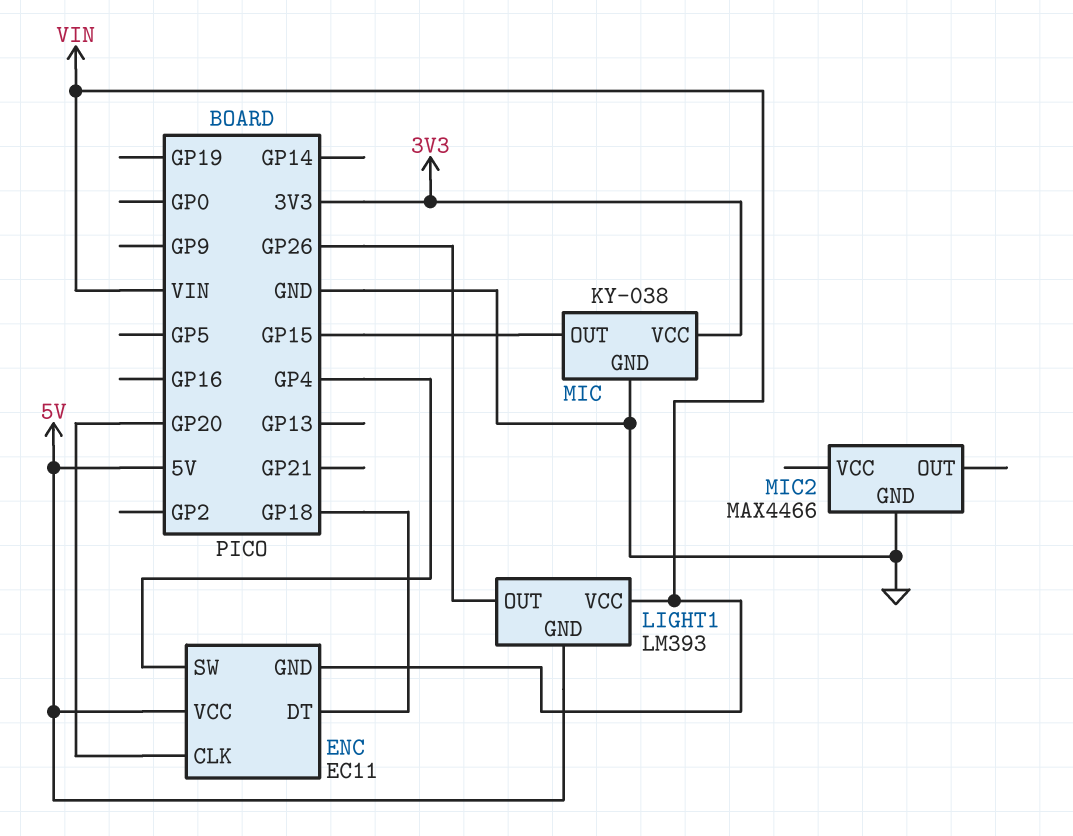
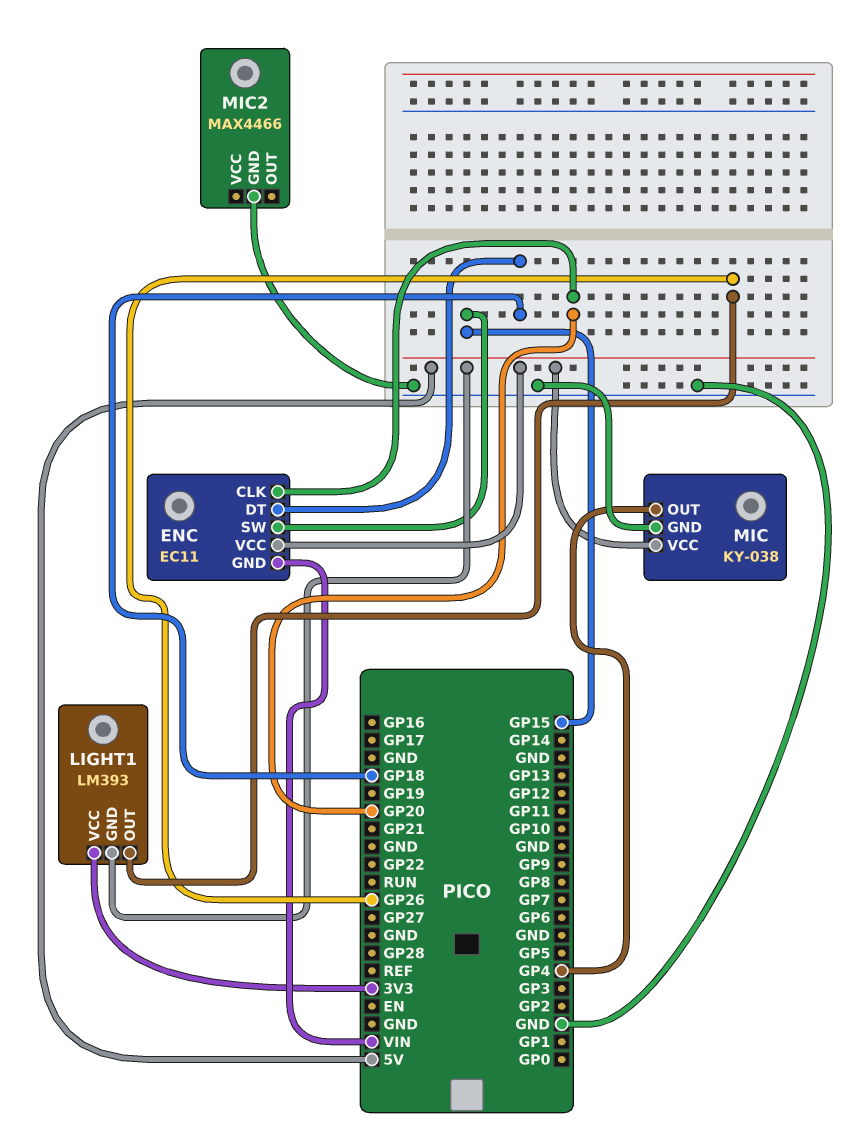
ENC pin SW: GP4 -> GP15
LIGHT1 pin VCC: VIN -> 3V3
MIC pin OUT: GP15 -> GP4
MIC pin VCC: 3V3 -> 5V

